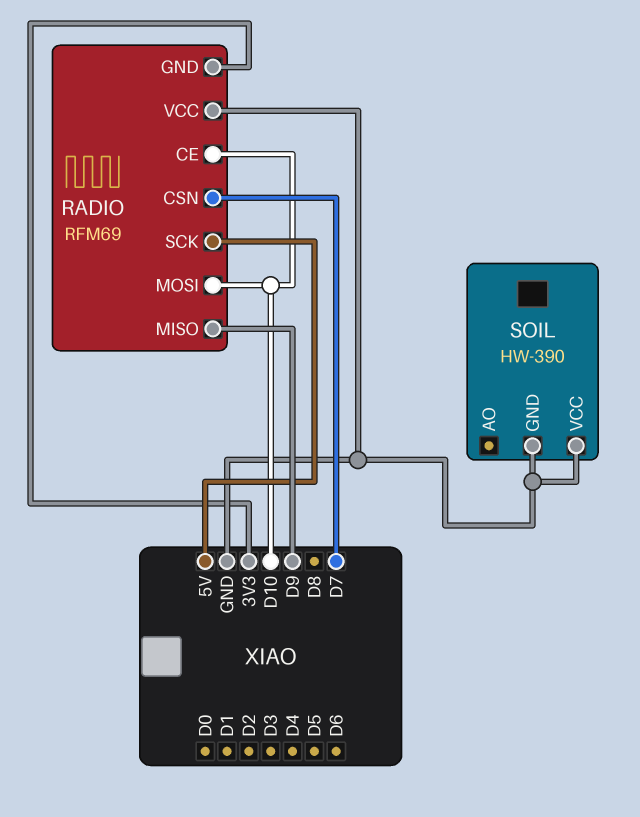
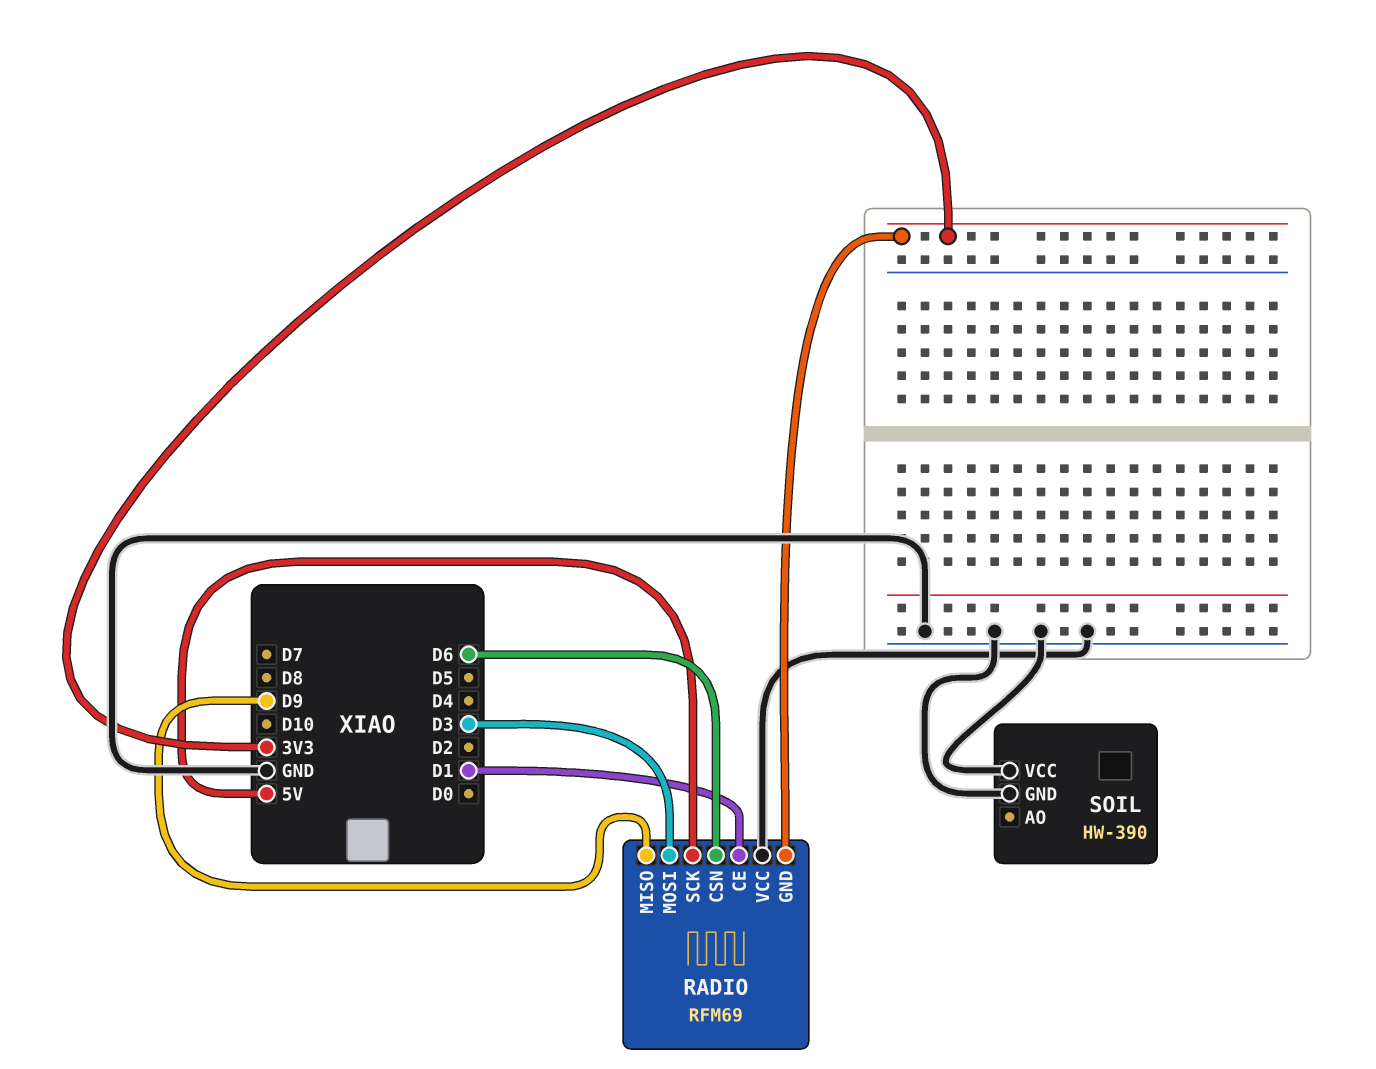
RADIO pin CE: D10 -> D1
RADIO pin CSN: D7 -> D6
RADIO pin MOSI: D10 -> D3

